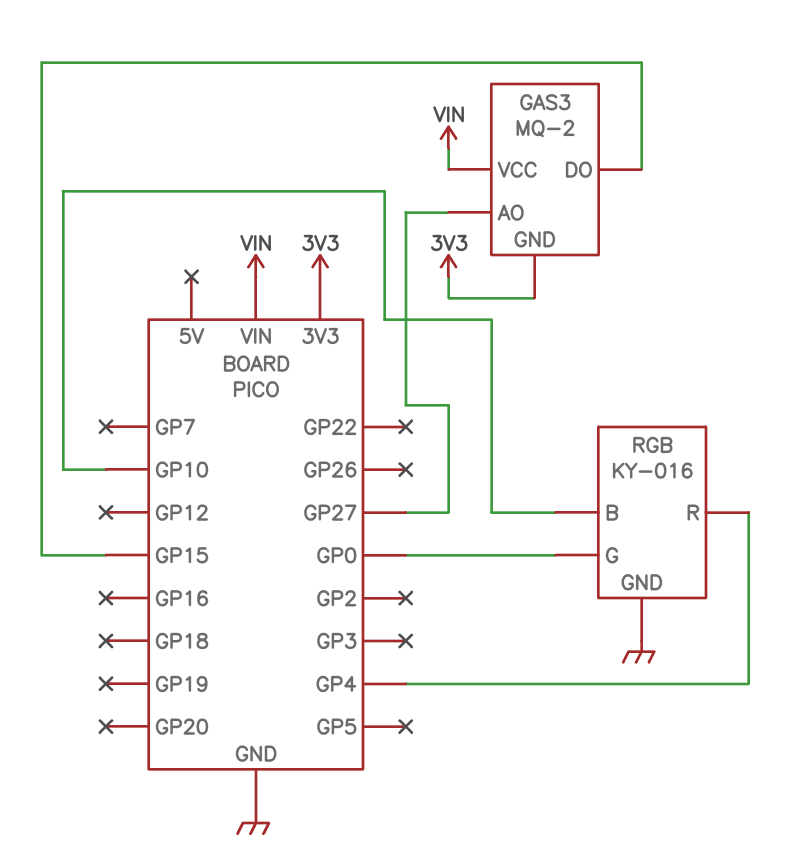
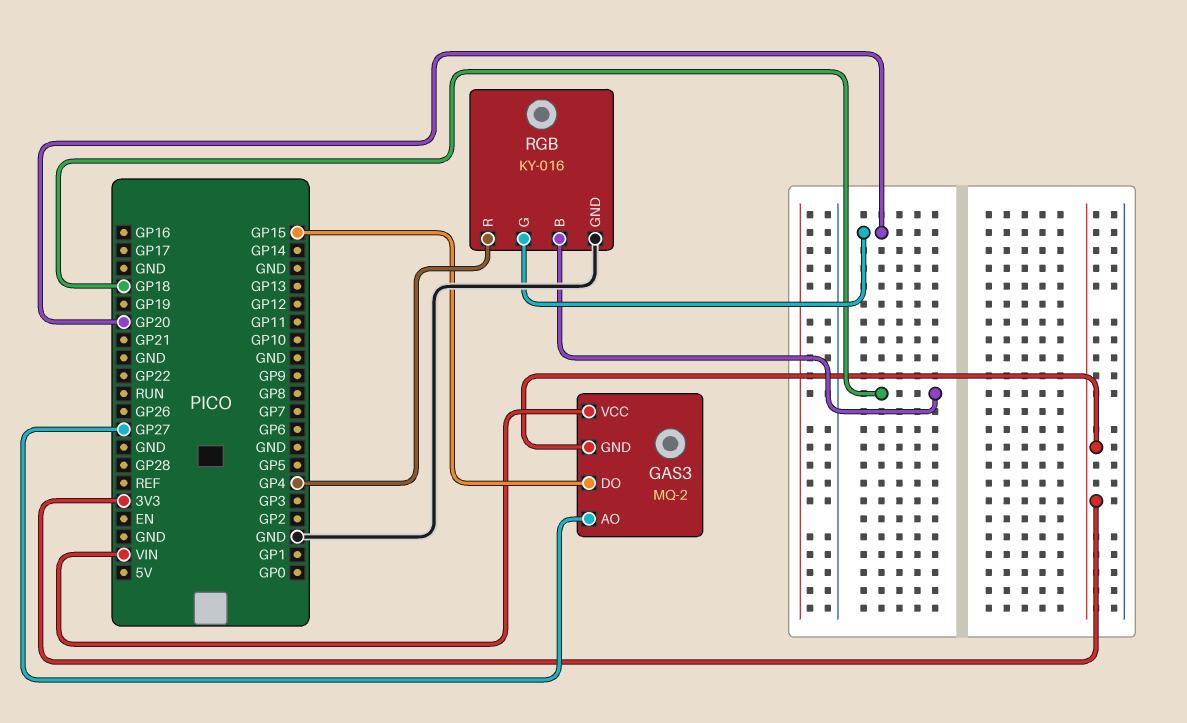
RGB pin B: GP10 -> GP18
RGB pin G: GP0 -> GP20

